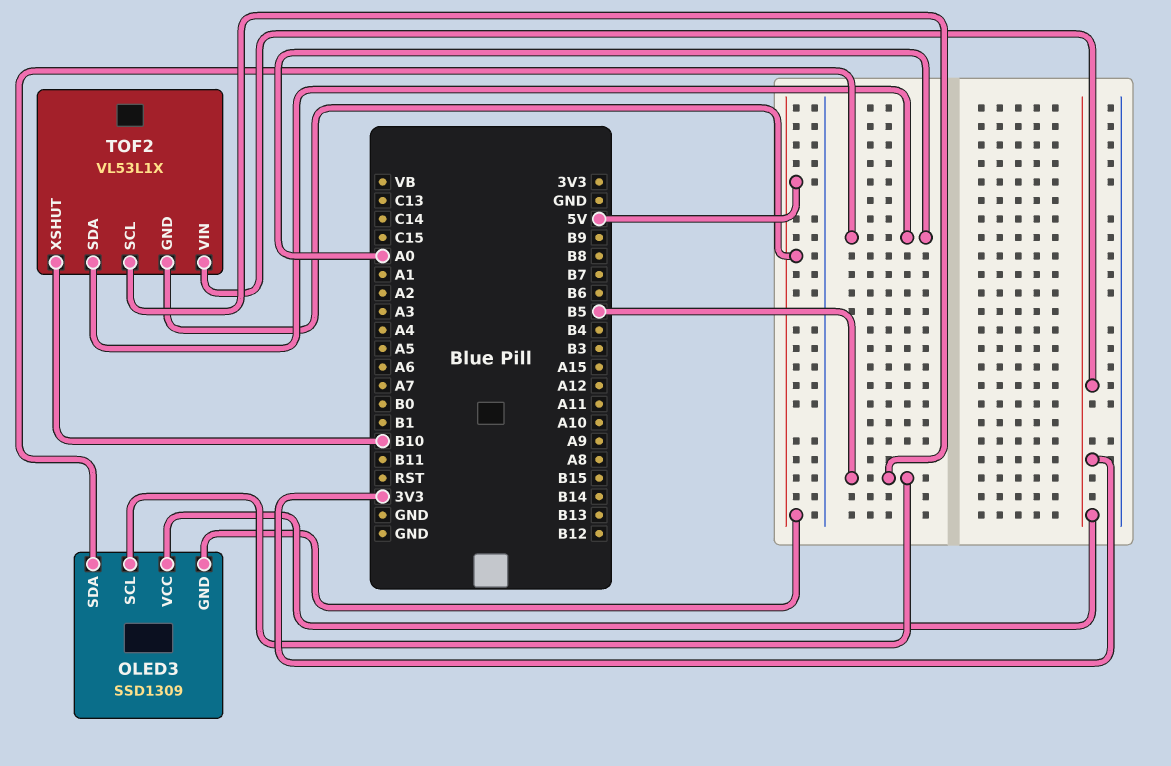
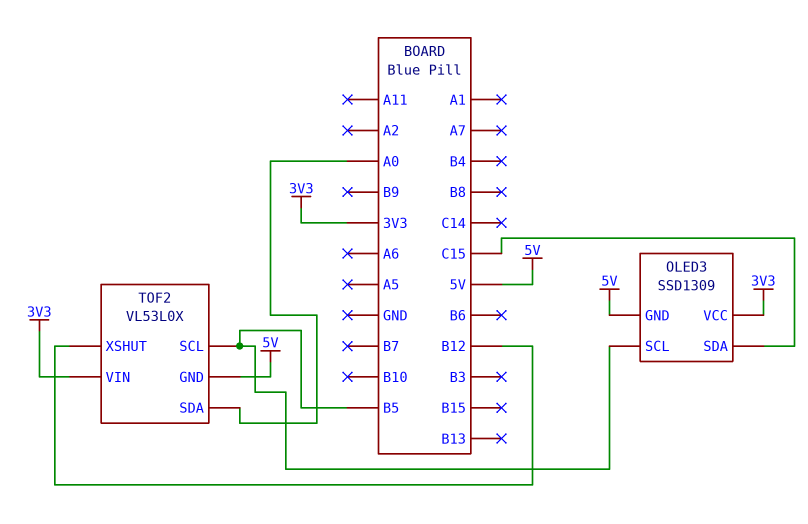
OLED3 pin SDA: A0 -> C15
TOF2: VL53L1X -> VL53L0X
TOF2 pin XSHUT: B10 -> B12

